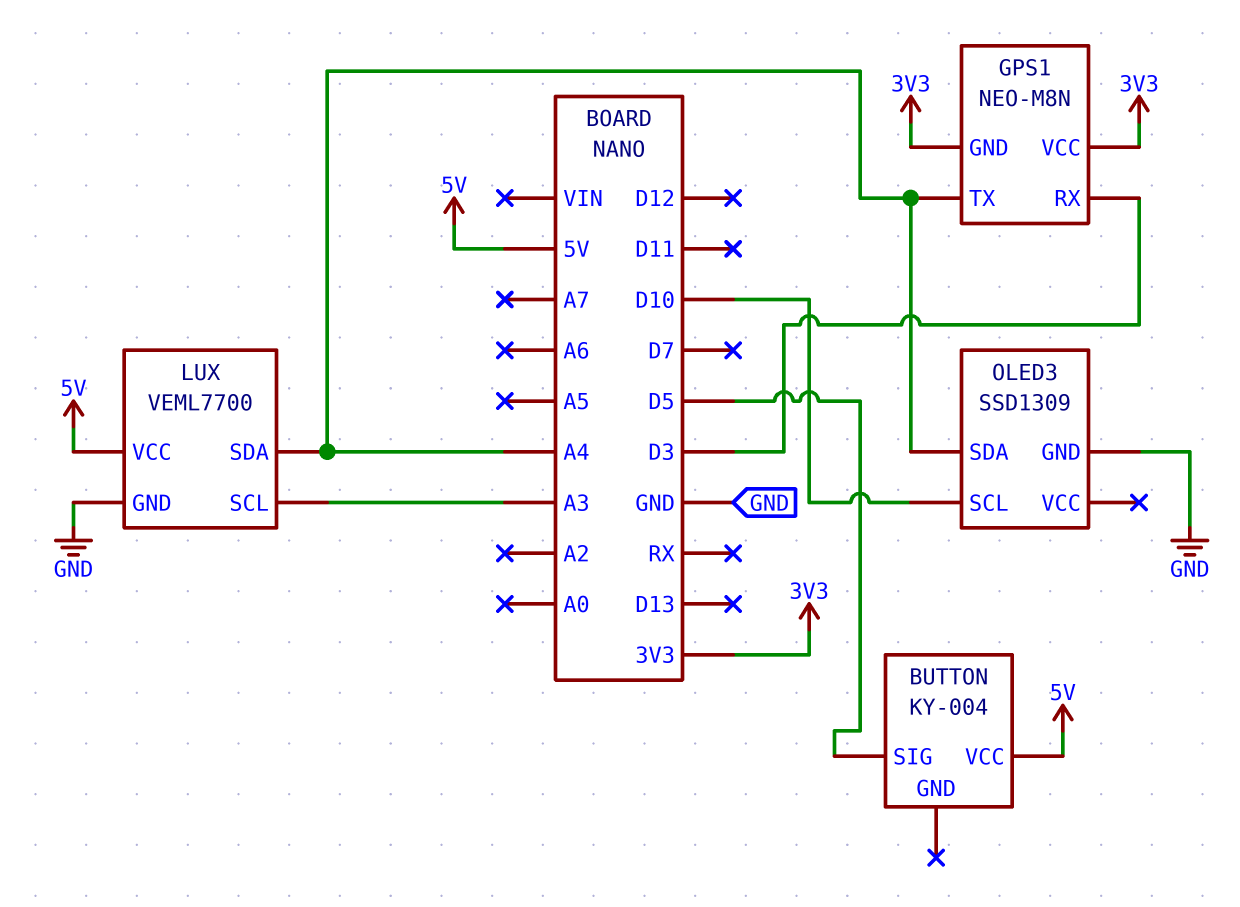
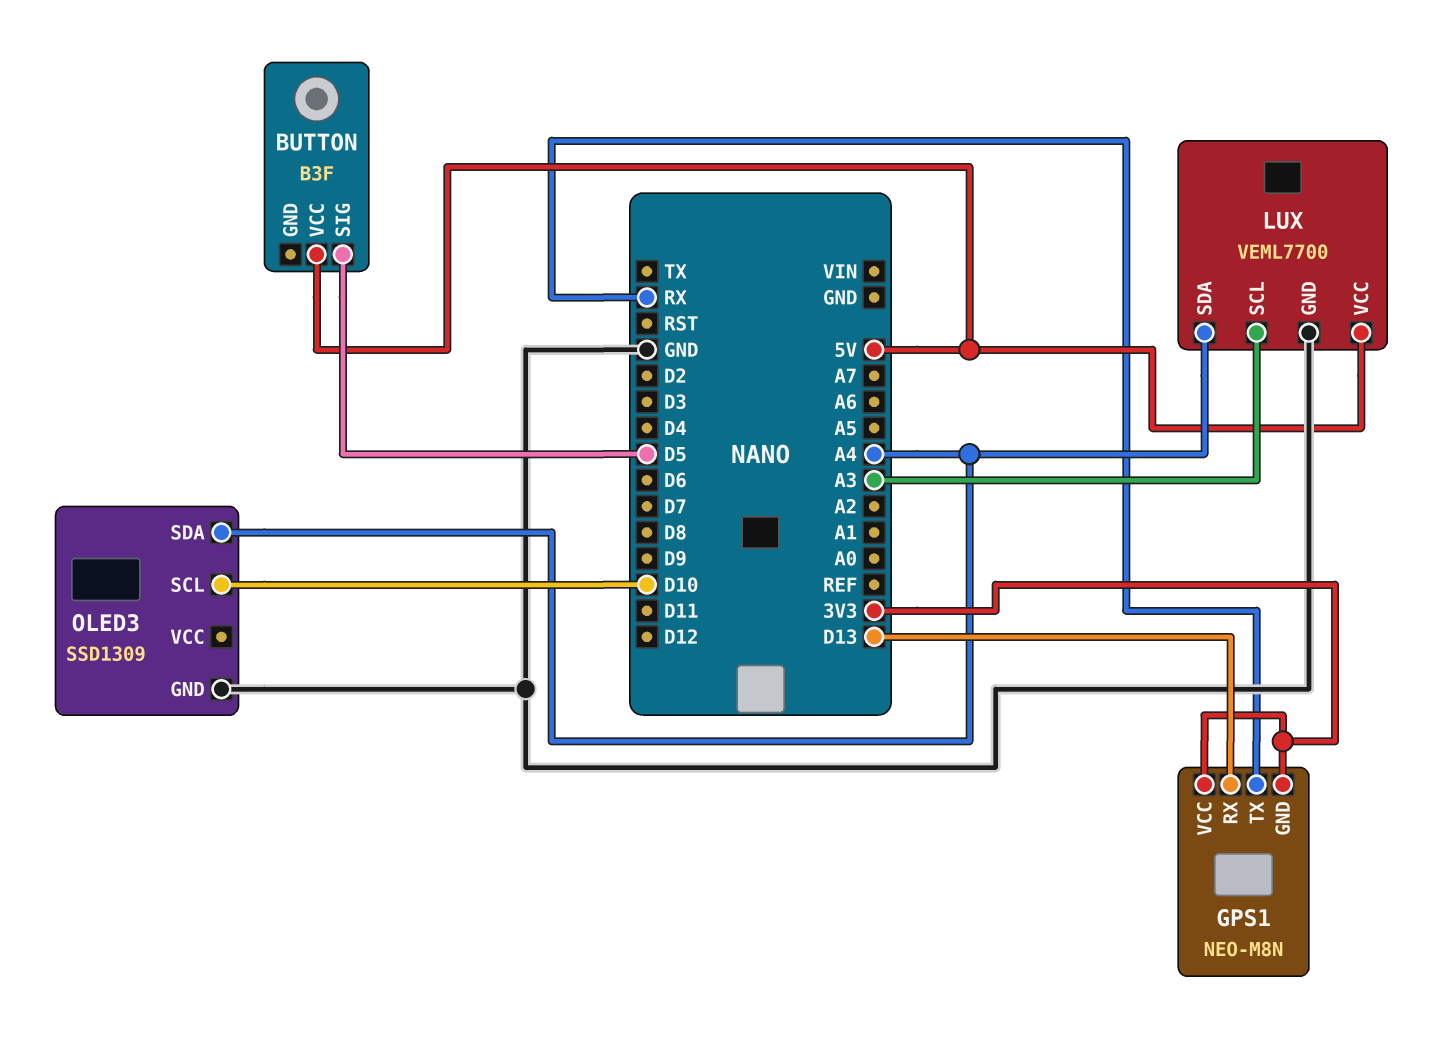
BUTTON: KY-004 -> B3F
GPS1 pin RX: D3 -> D13
GPS1 pin TX: A4 -> RX

